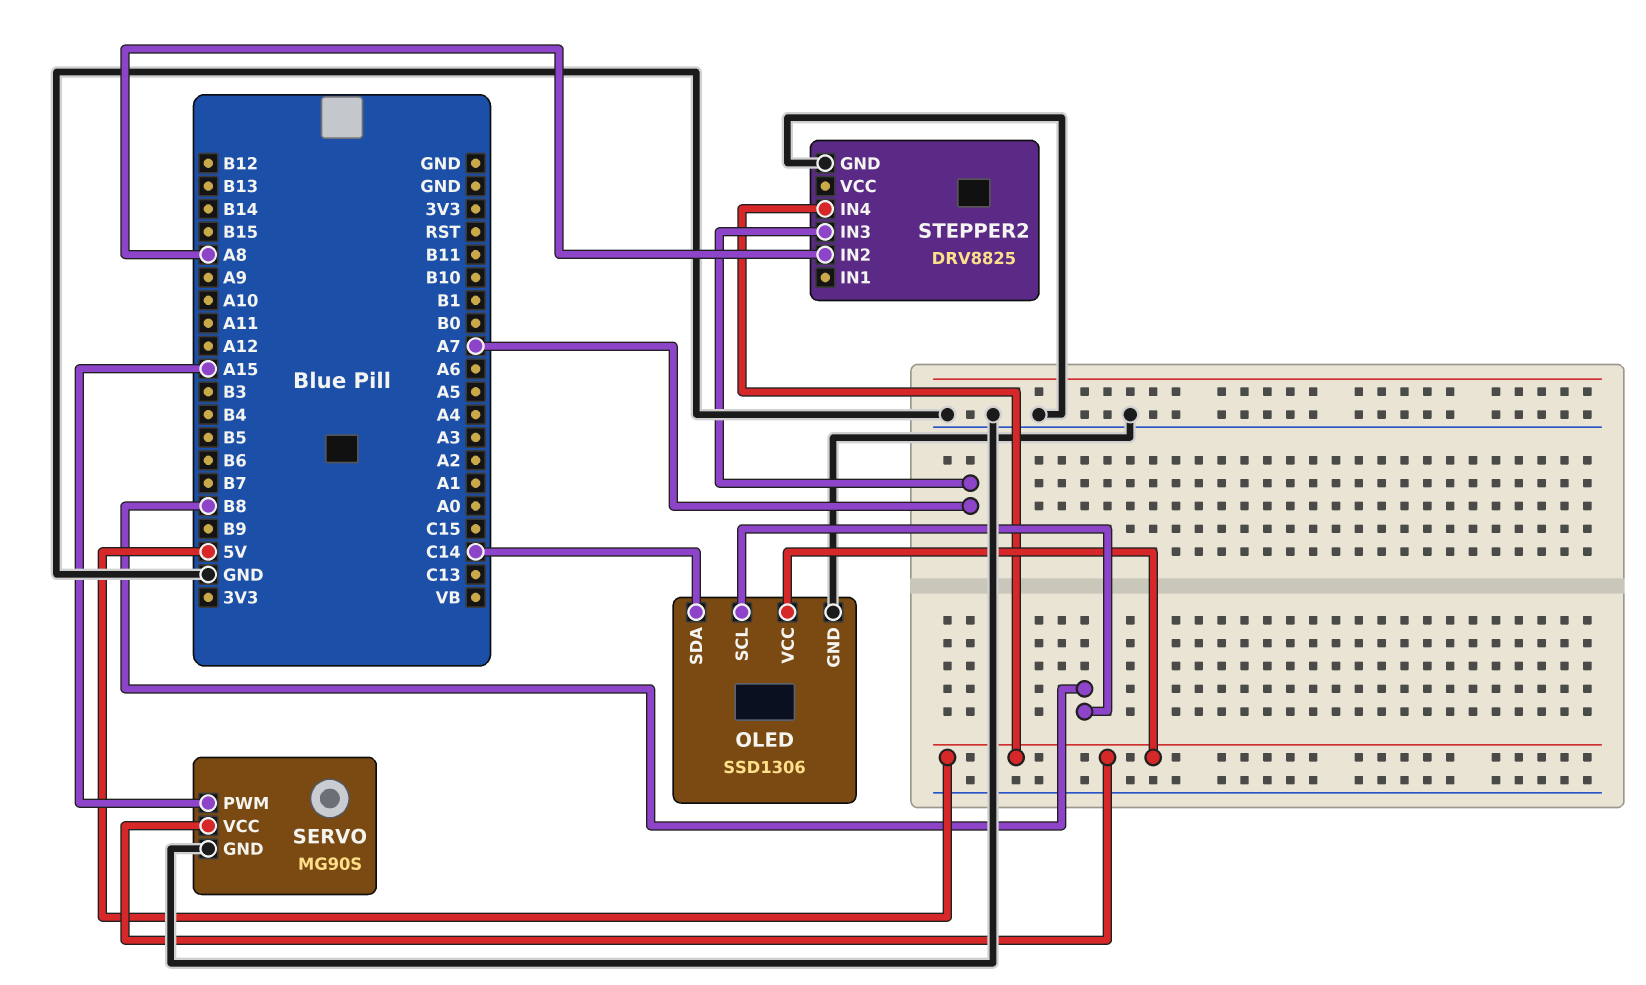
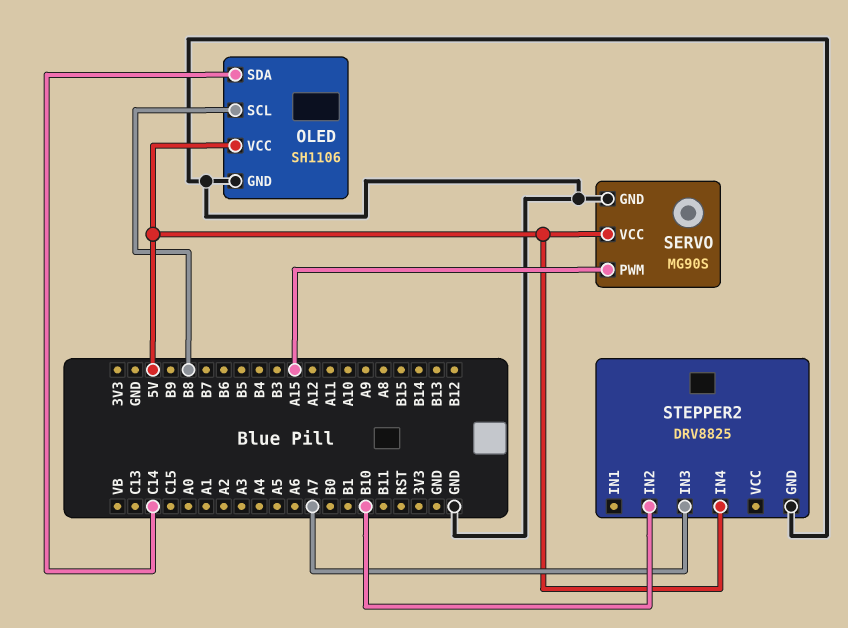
OLED: SSD1306 -> SH1106
STEPPER2 pin IN2: A8 -> B10

